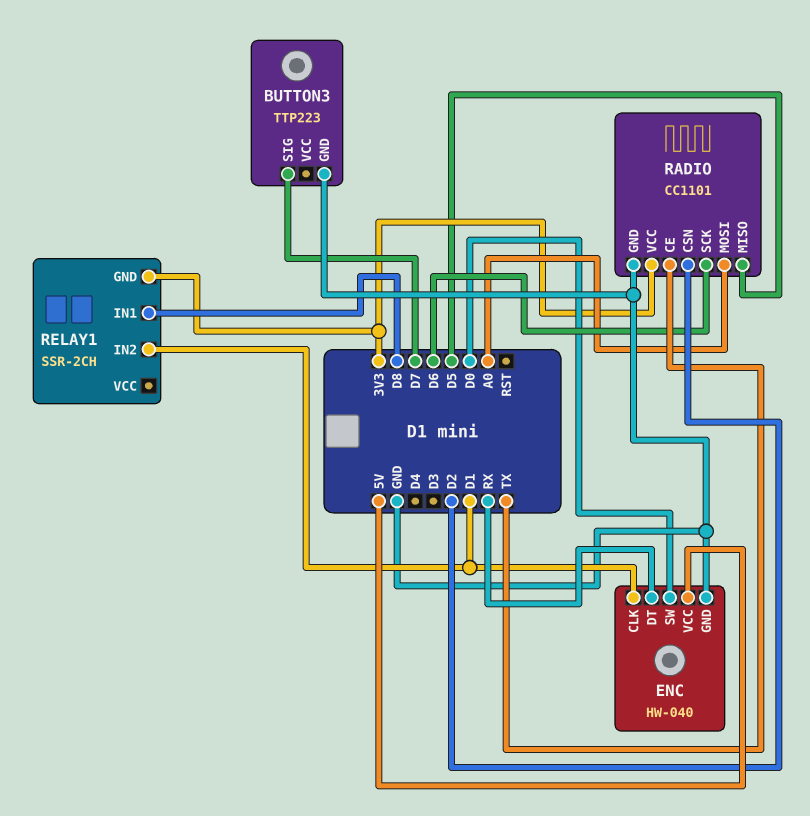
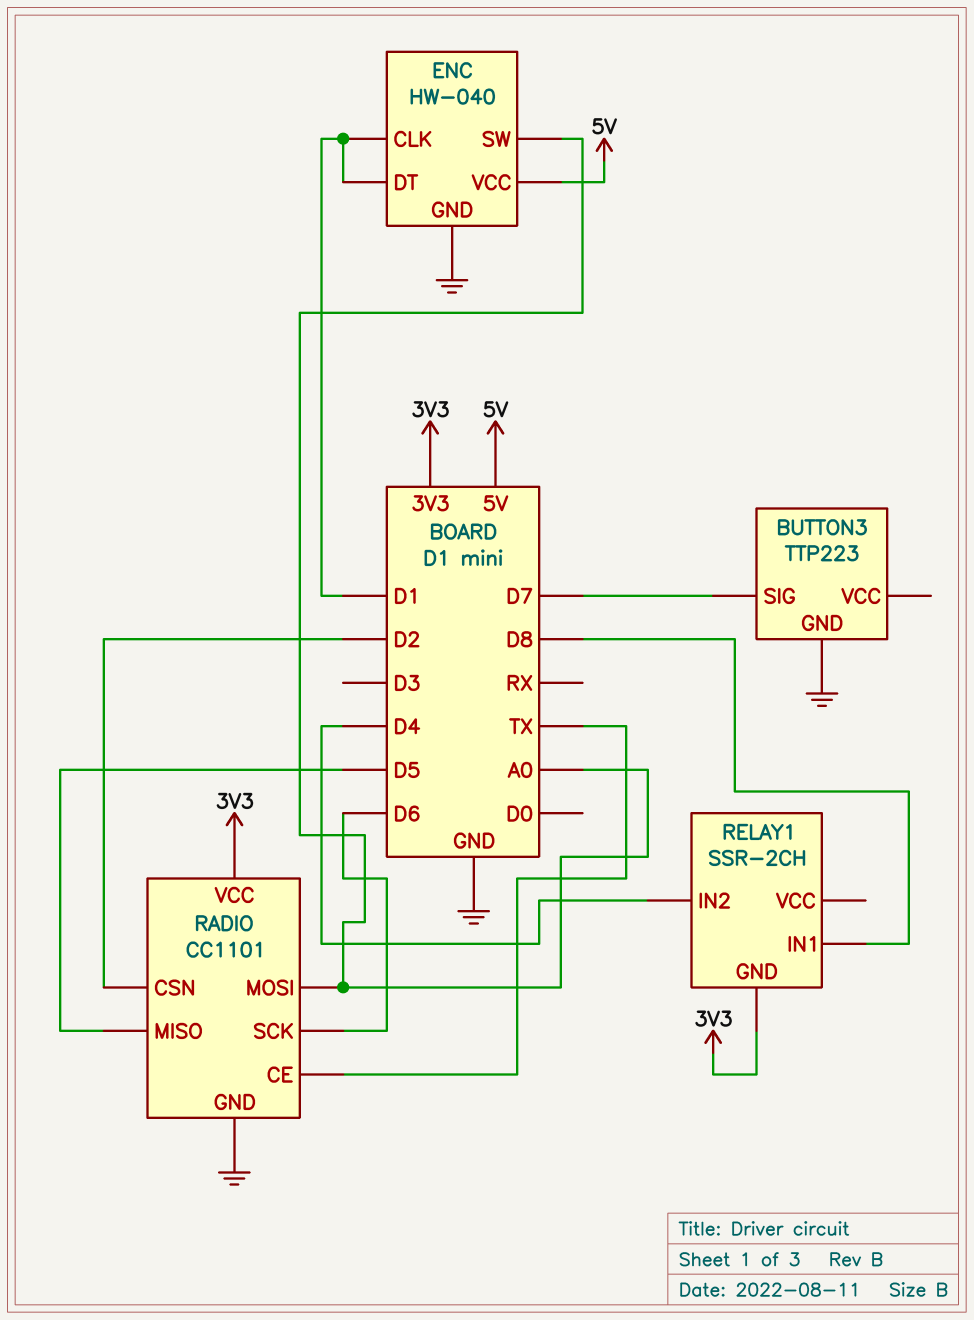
ENC pin DT: RX -> D1
ENC pin SW: D0 -> A0
RELAY1 pin IN2: D1 -> D4

